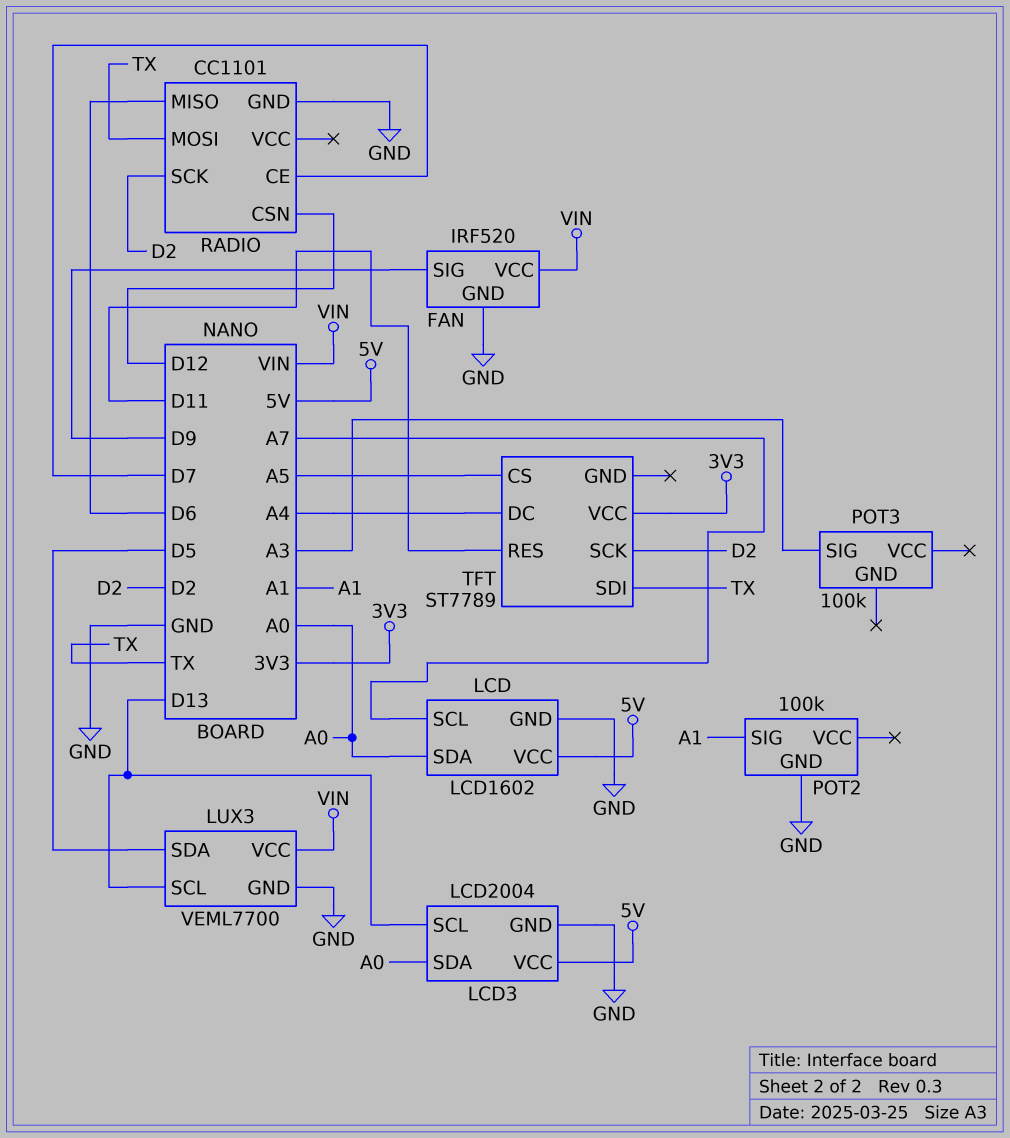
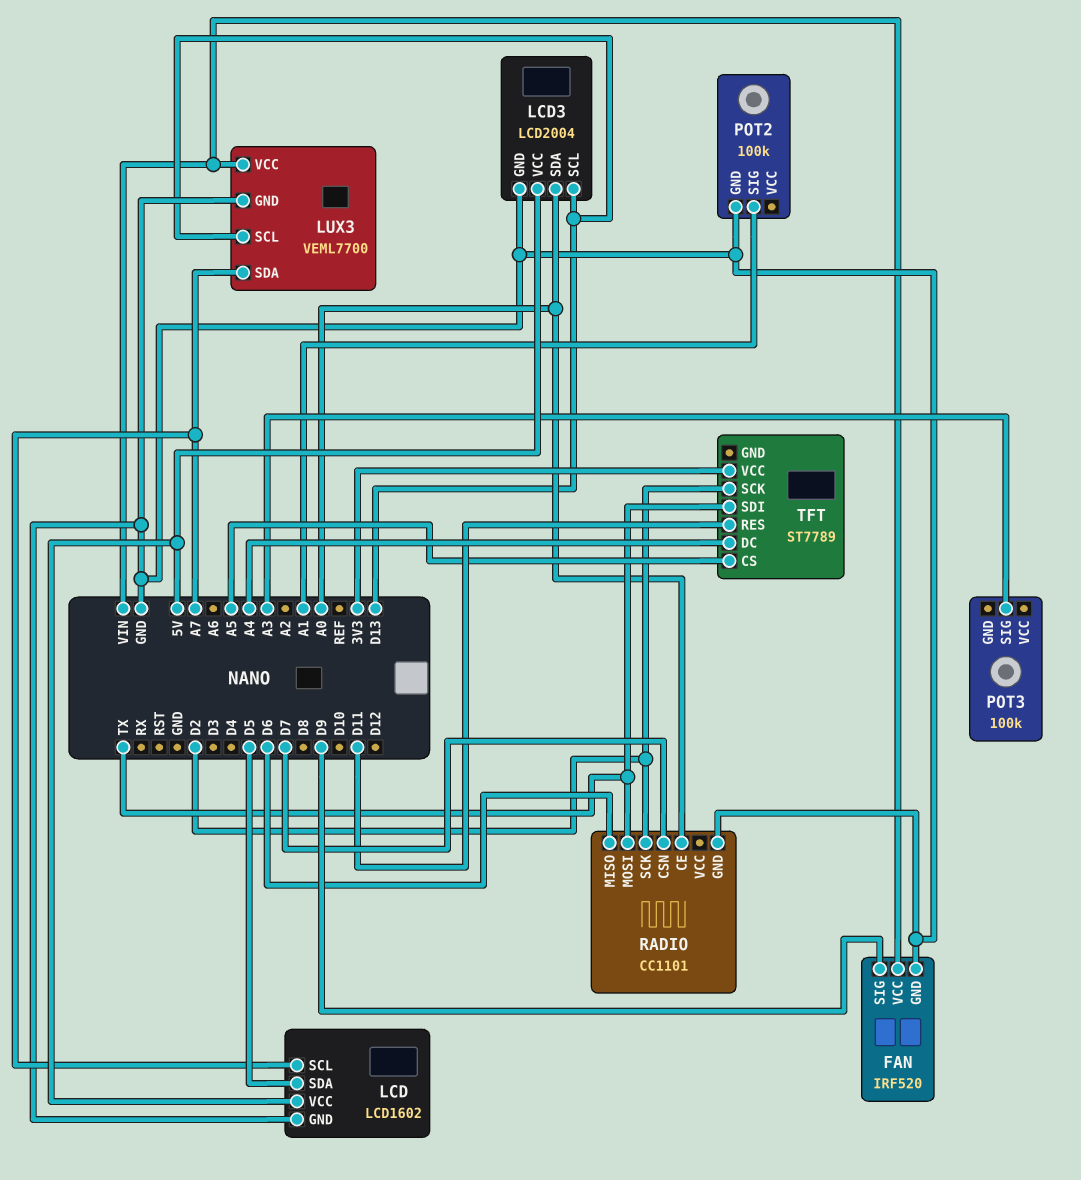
LCD pin SDA: A0 -> D5
LUX3 pin SDA: D5 -> A7
RADIO pin CE: D7 -> A0
RADIO pin CSN: D12 -> D7

